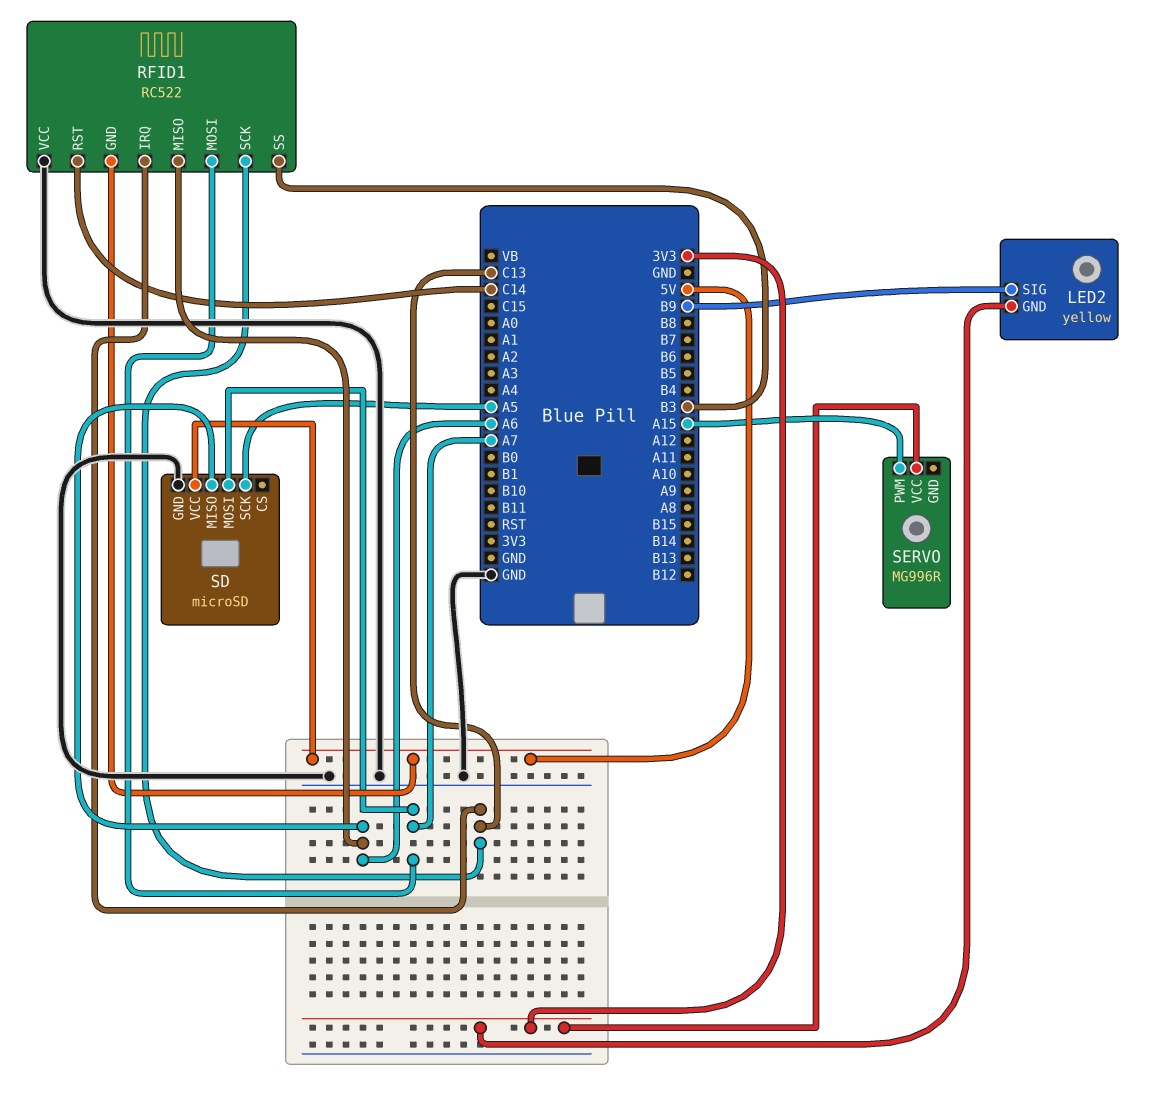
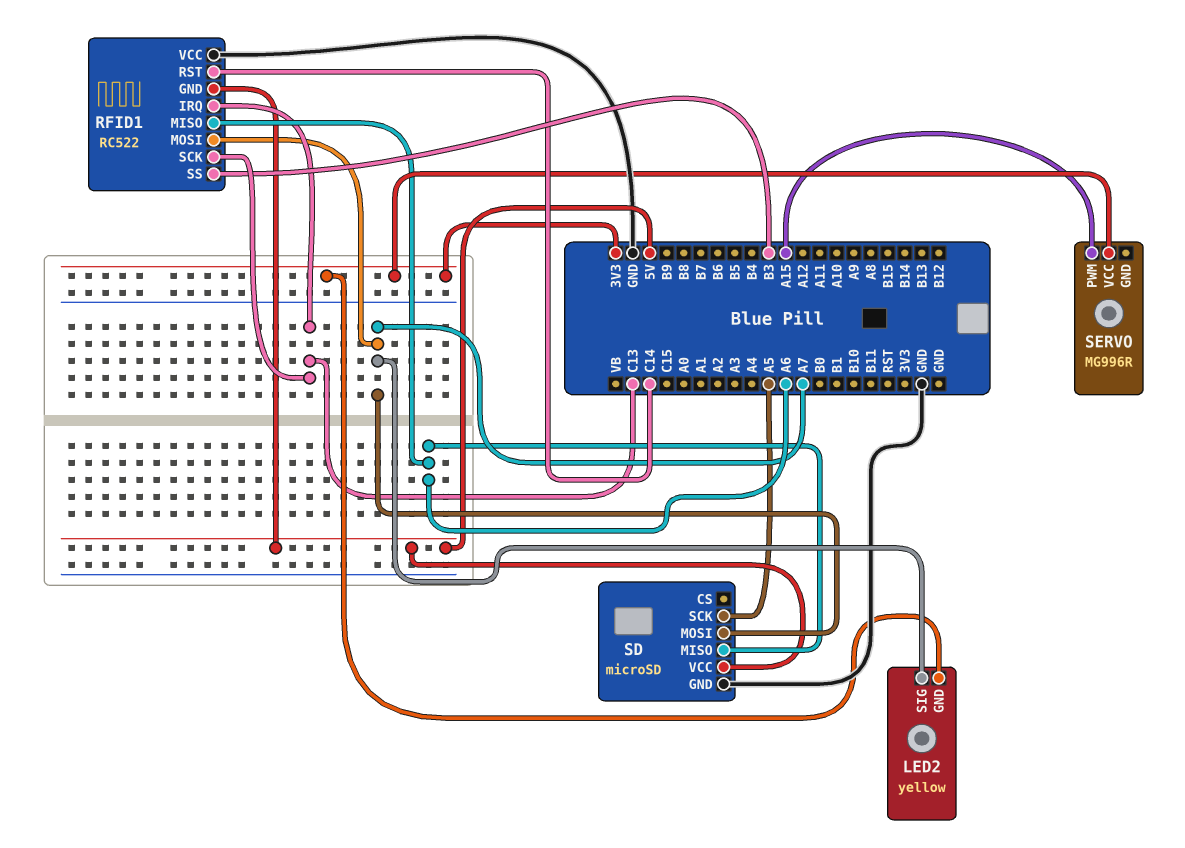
LED2 pin SIG: B9 -> A7

